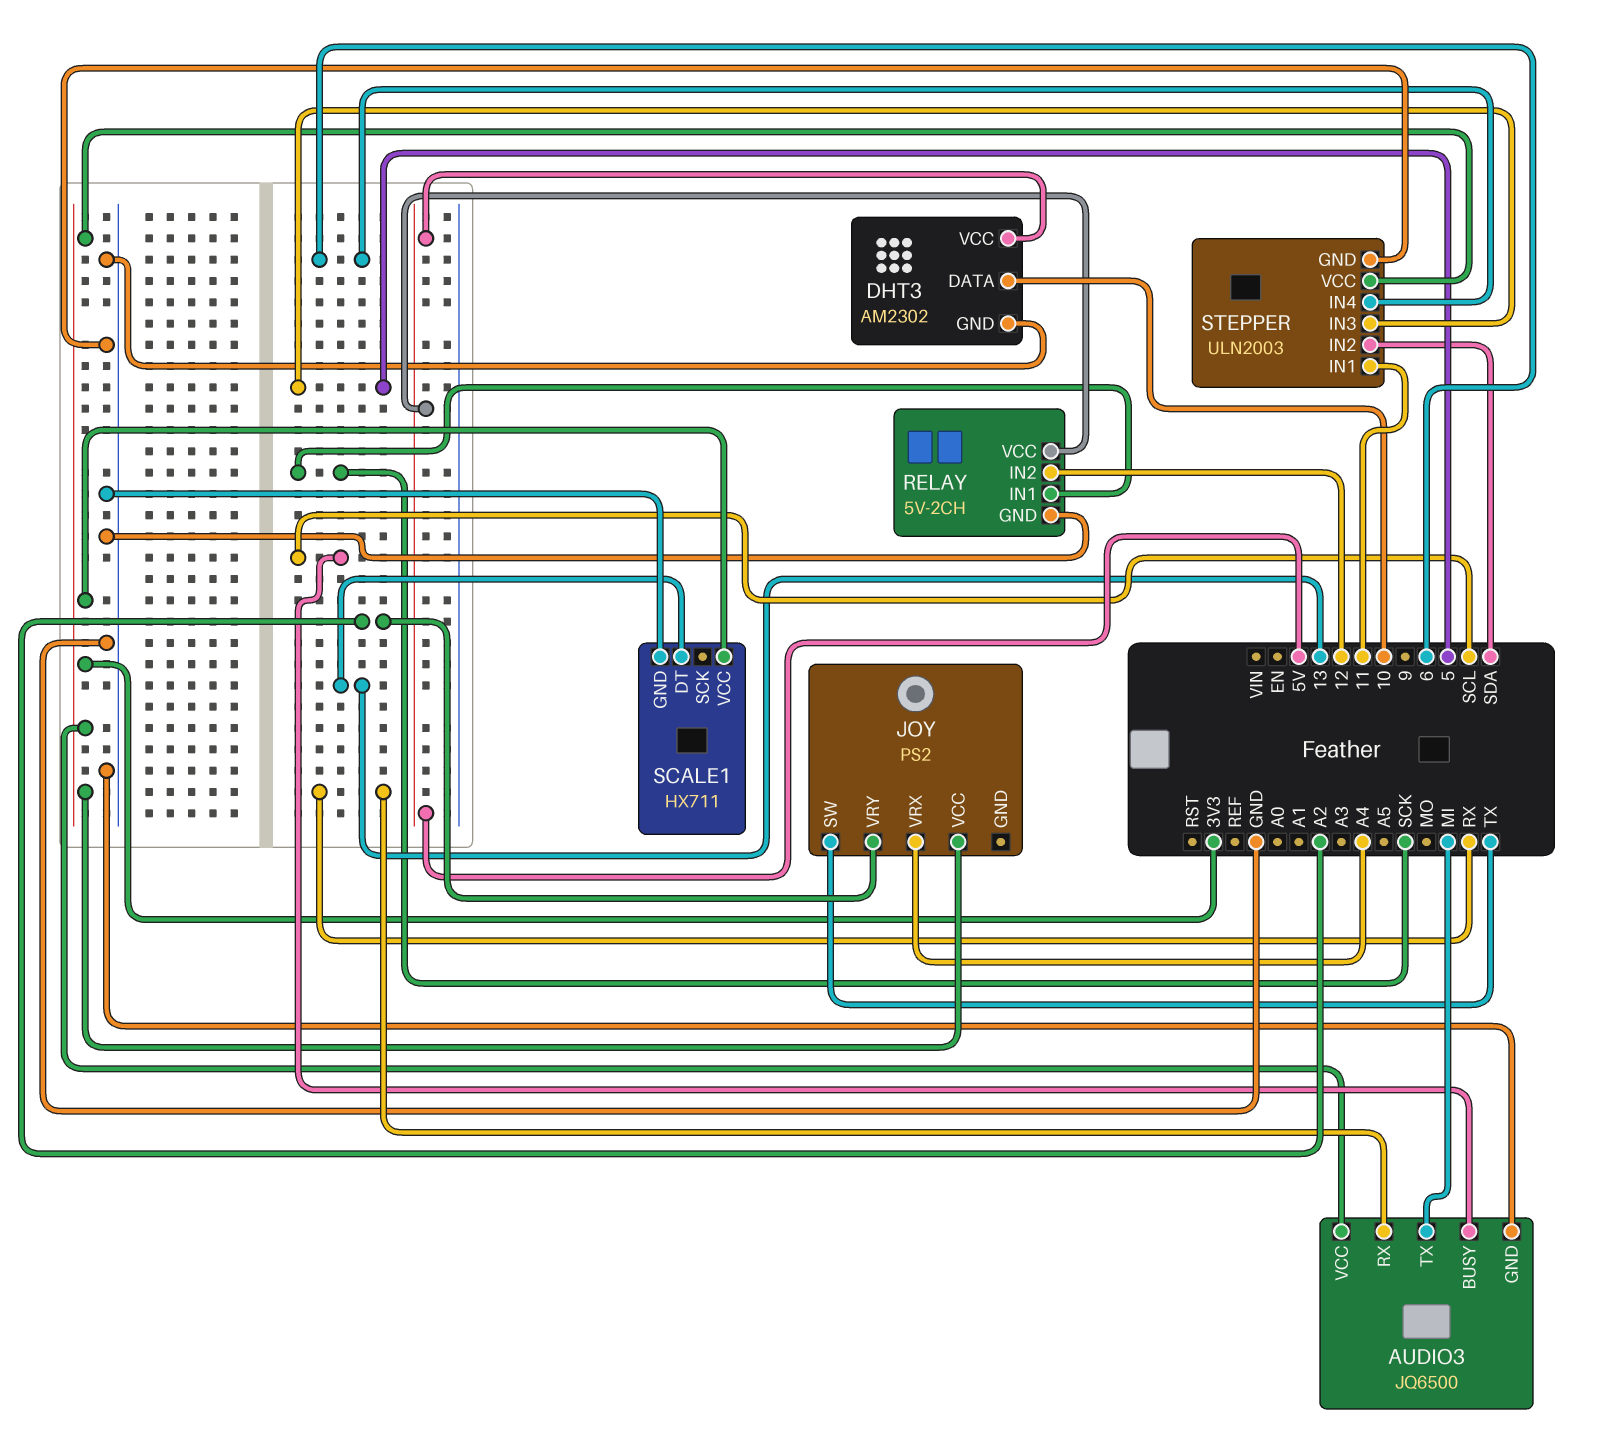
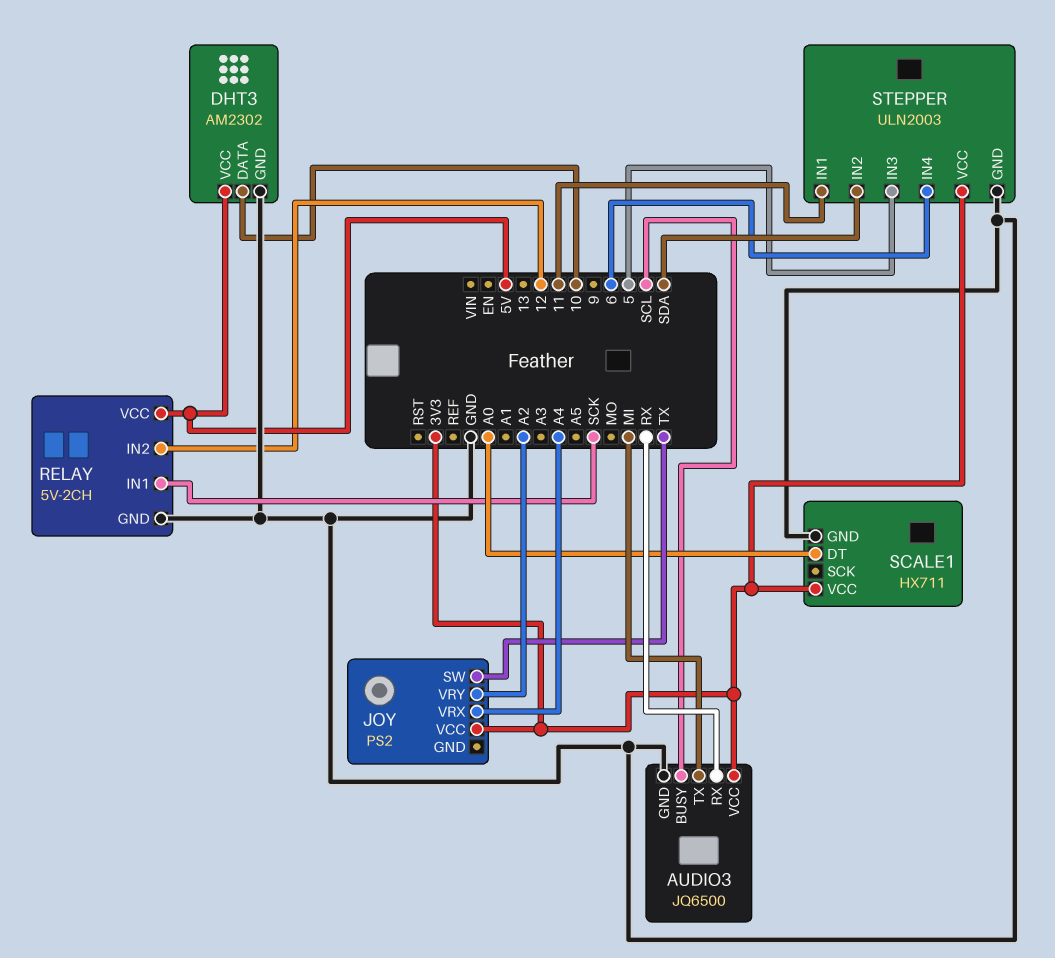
SCALE1 pin DT: 13 -> A0

